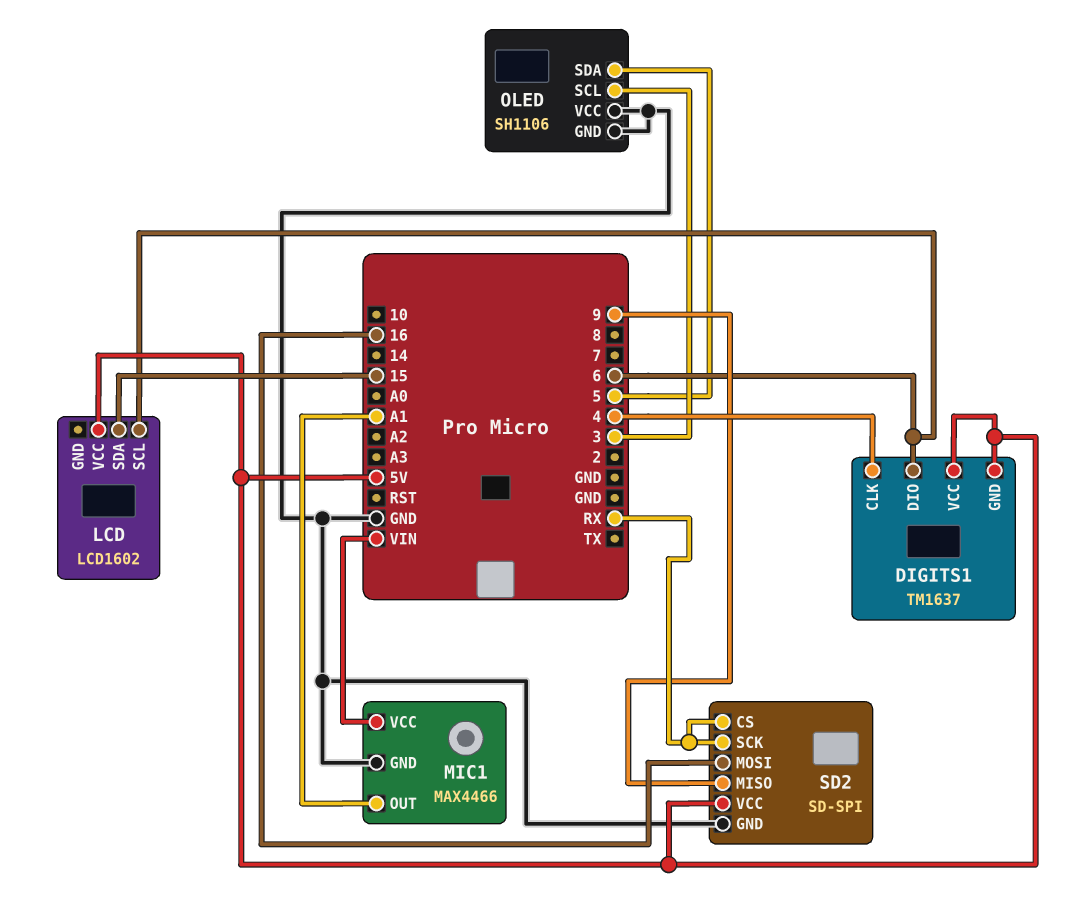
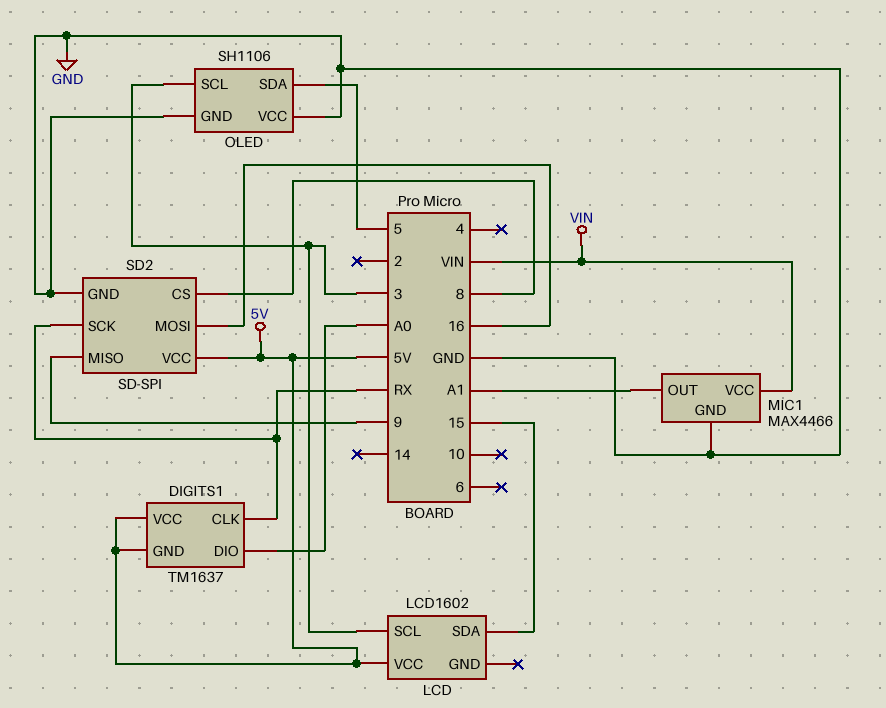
DIGITS1 pin CLK: 4 -> RX
DIGITS1 pin DIO: 6 -> A0
LCD pin SCL: 6 -> 3
SD2 pin CS: RX -> 8

